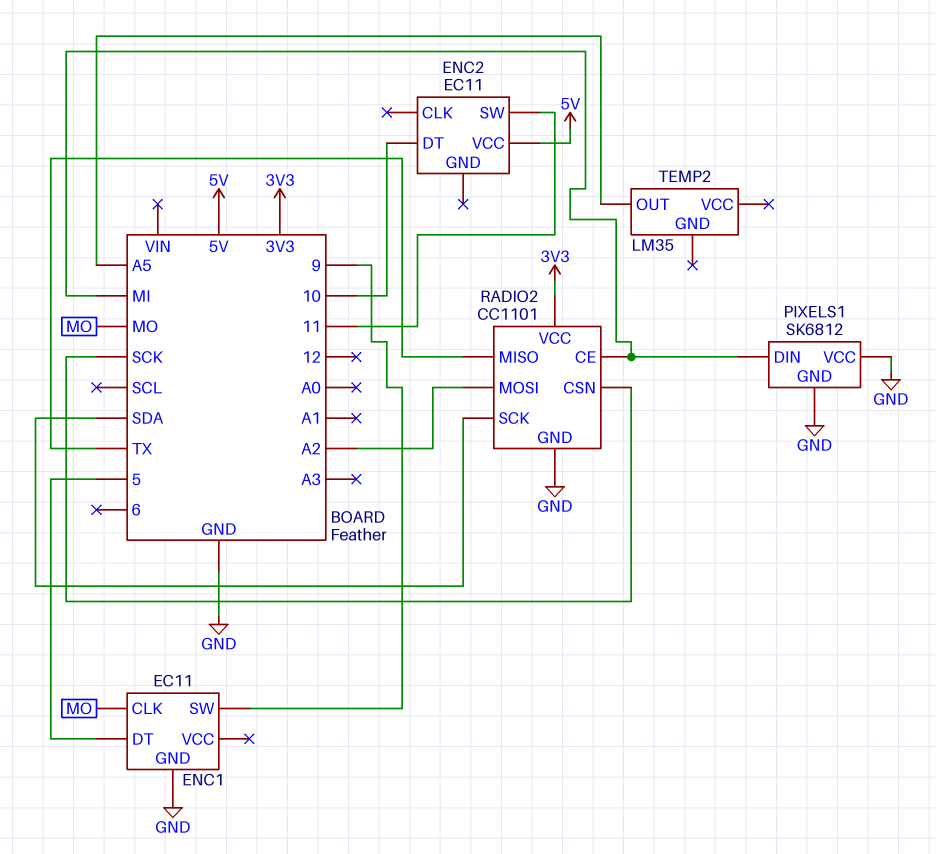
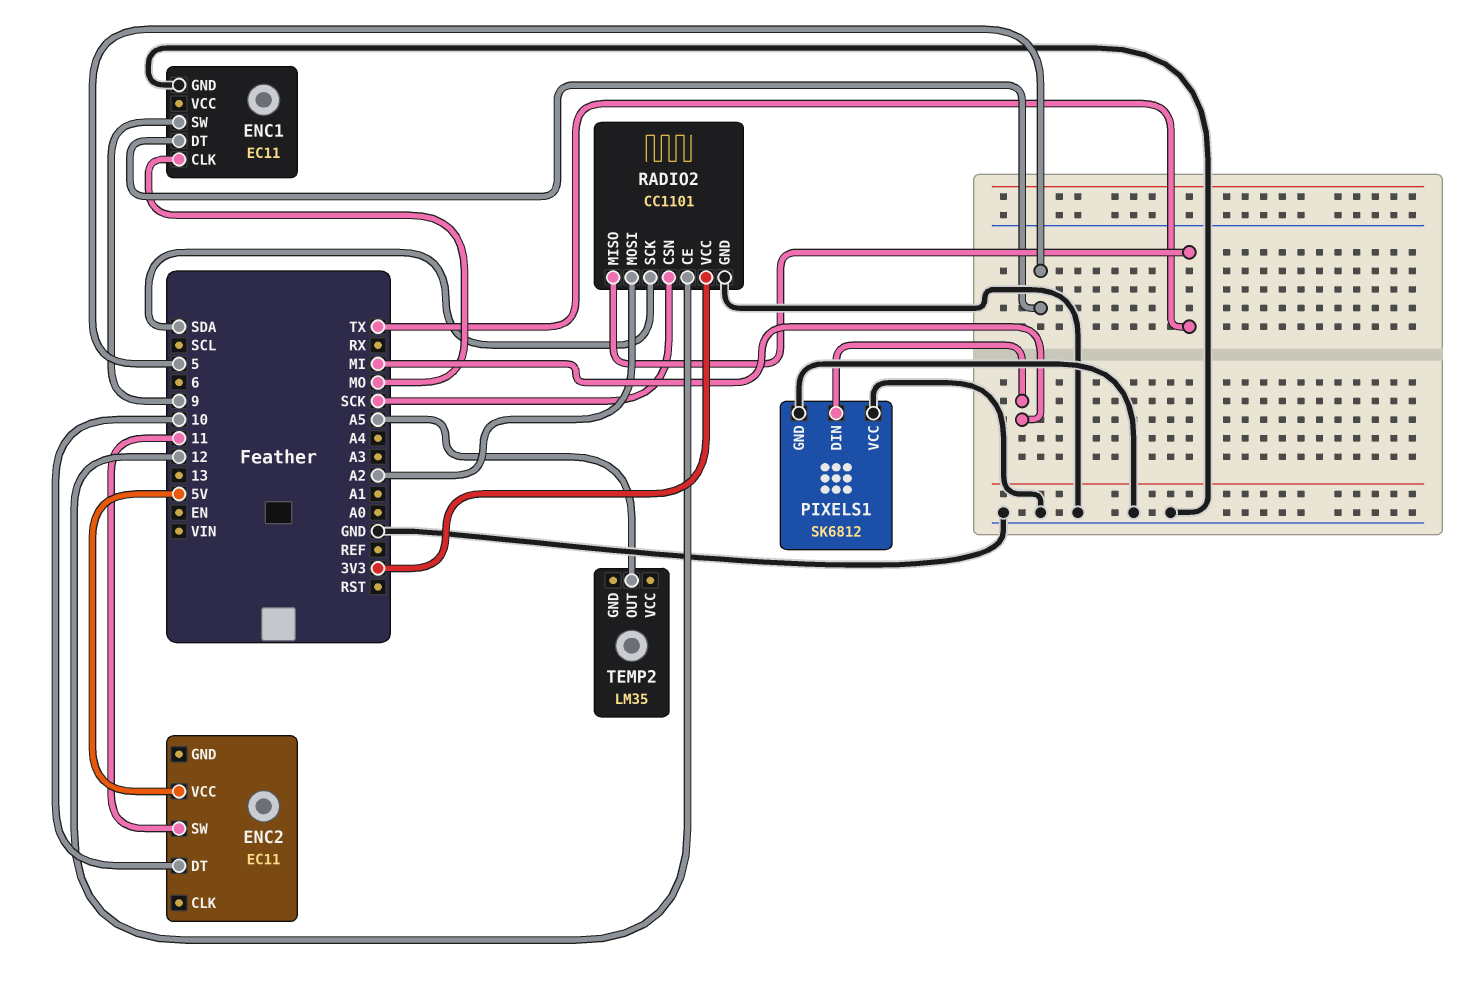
RADIO2 pin CE: MI -> 12

